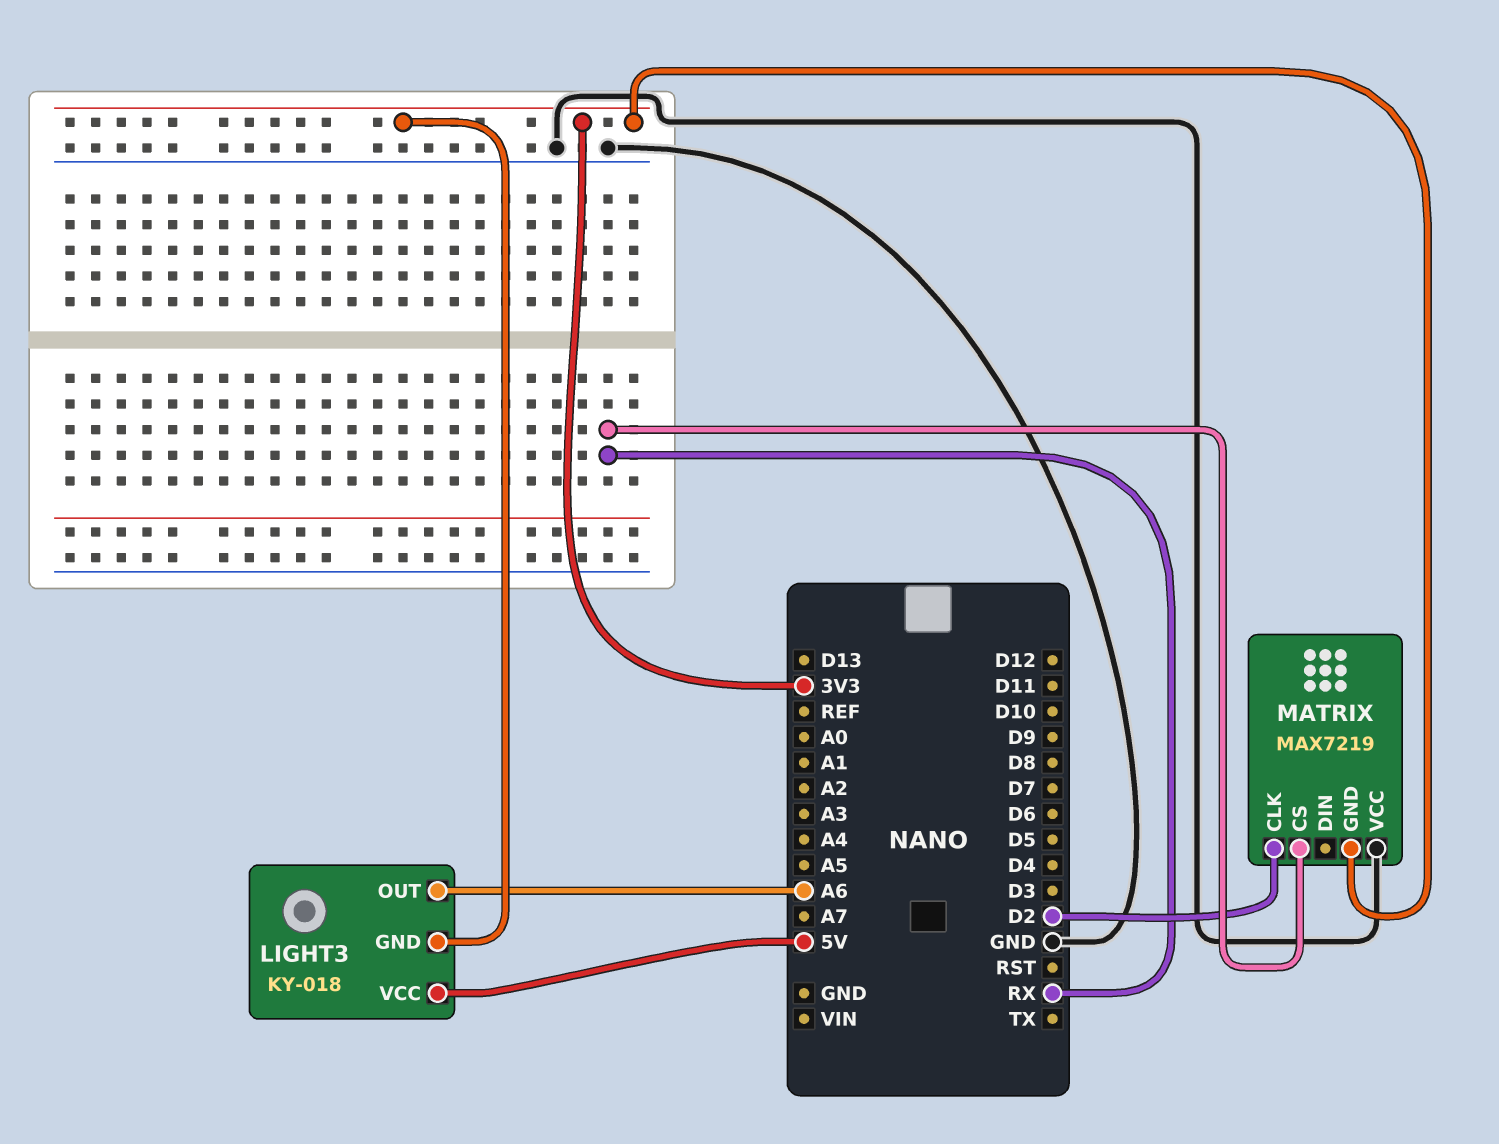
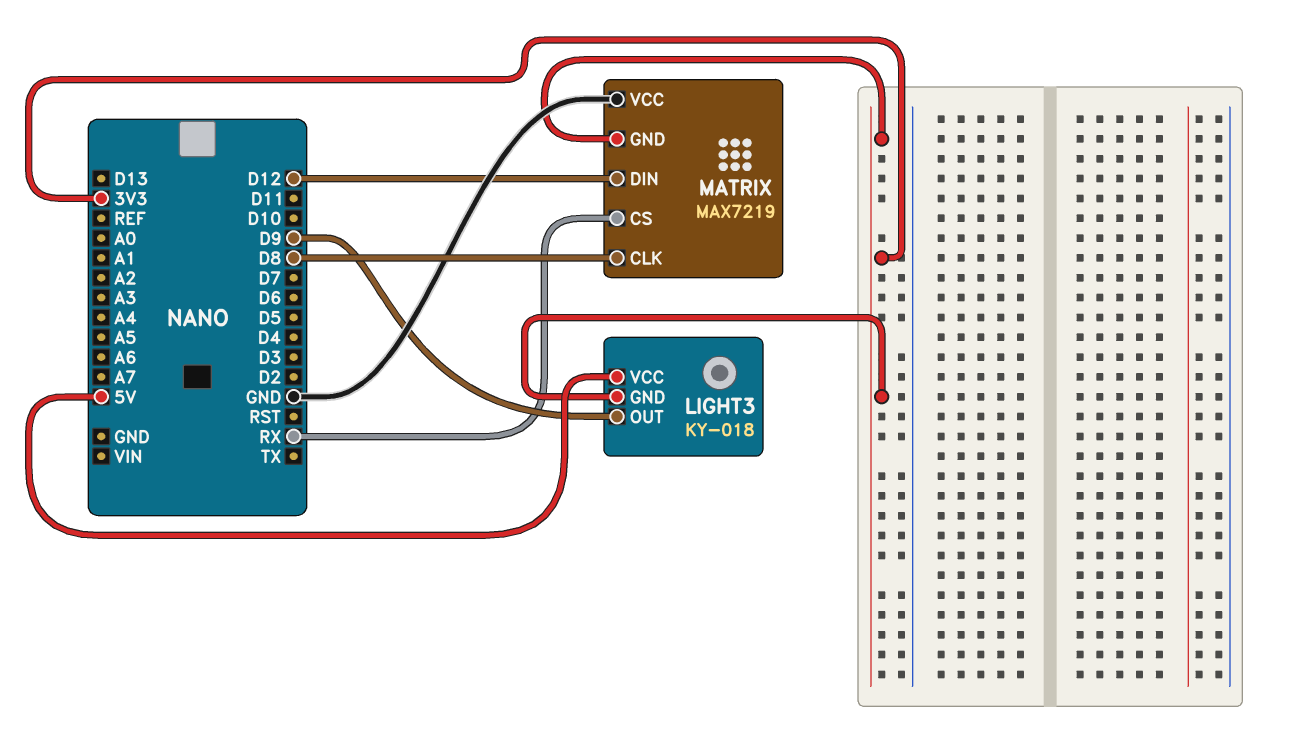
LIGHT3 pin OUT: A6 -> D9
MATRIX pin CLK: D2 -> D8
MATRIX pin DIN: none -> D12

